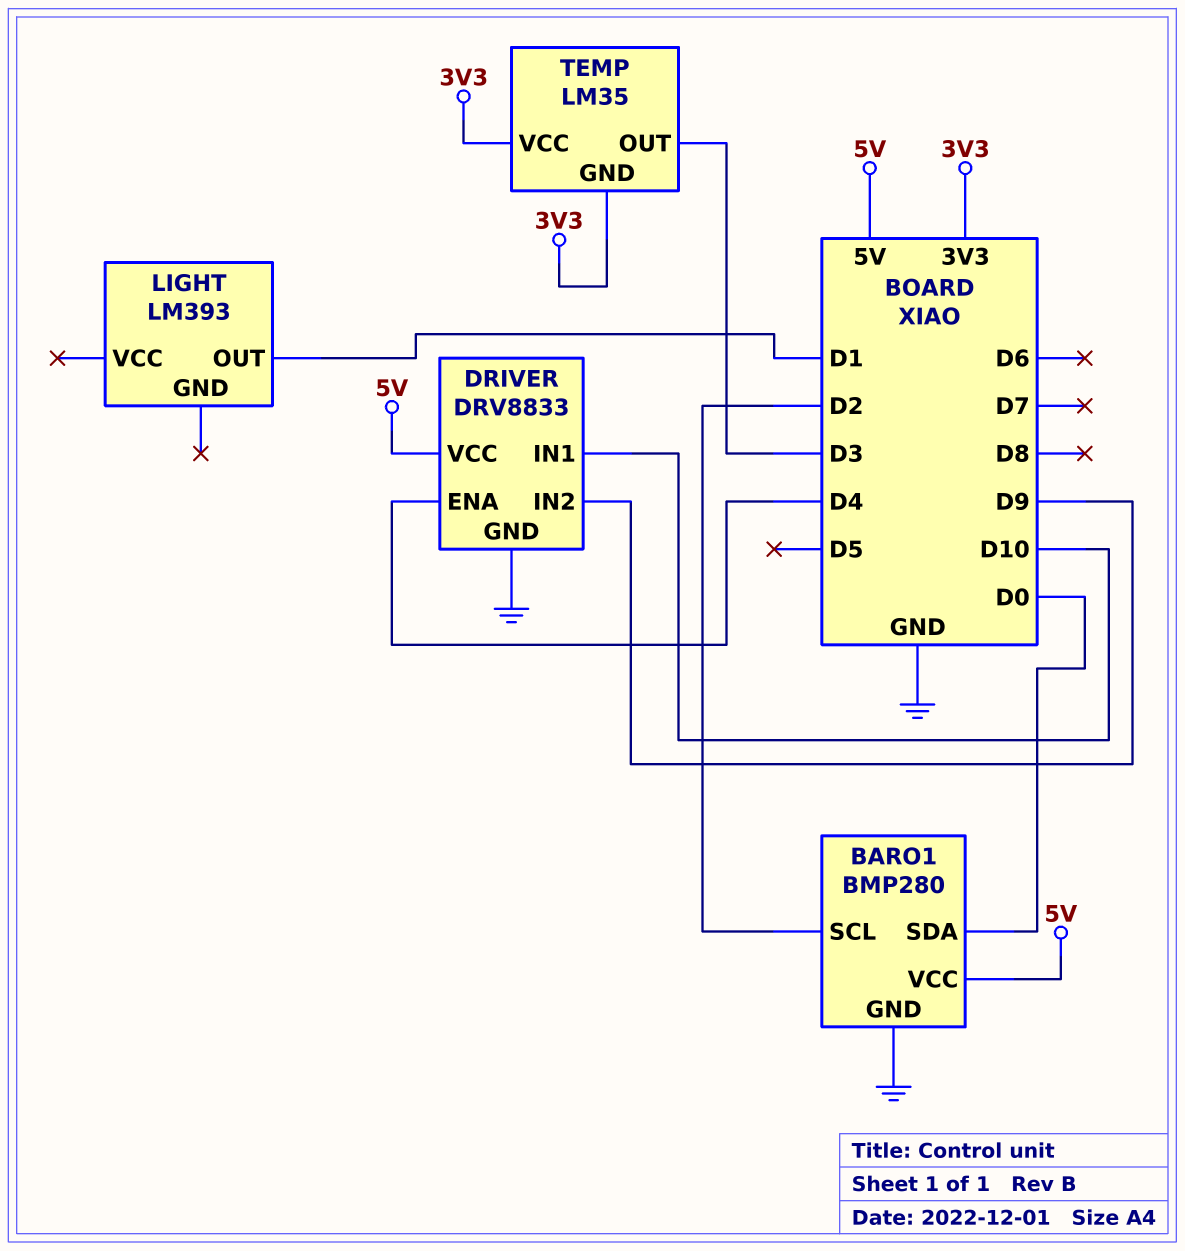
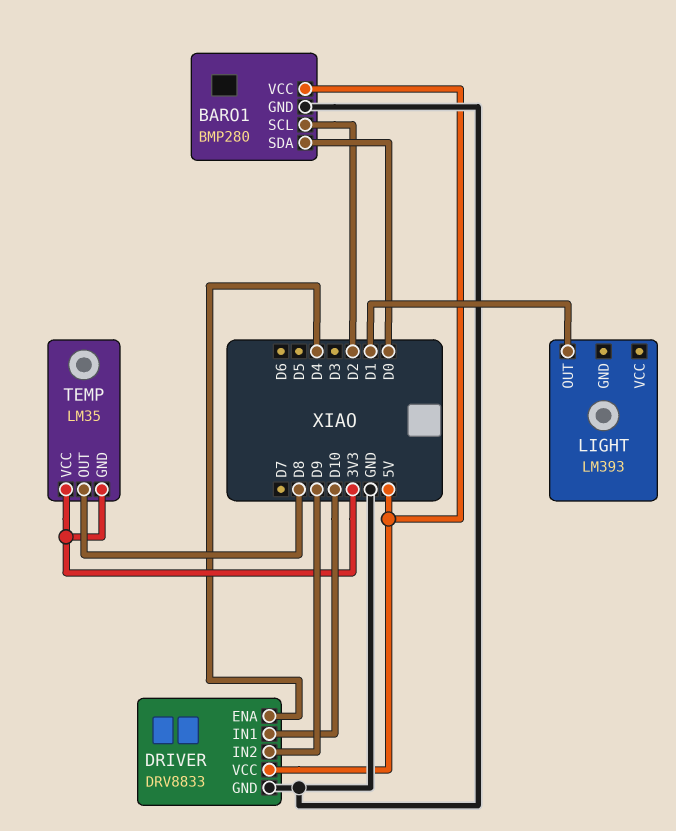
TEMP pin OUT: D3 -> D8

